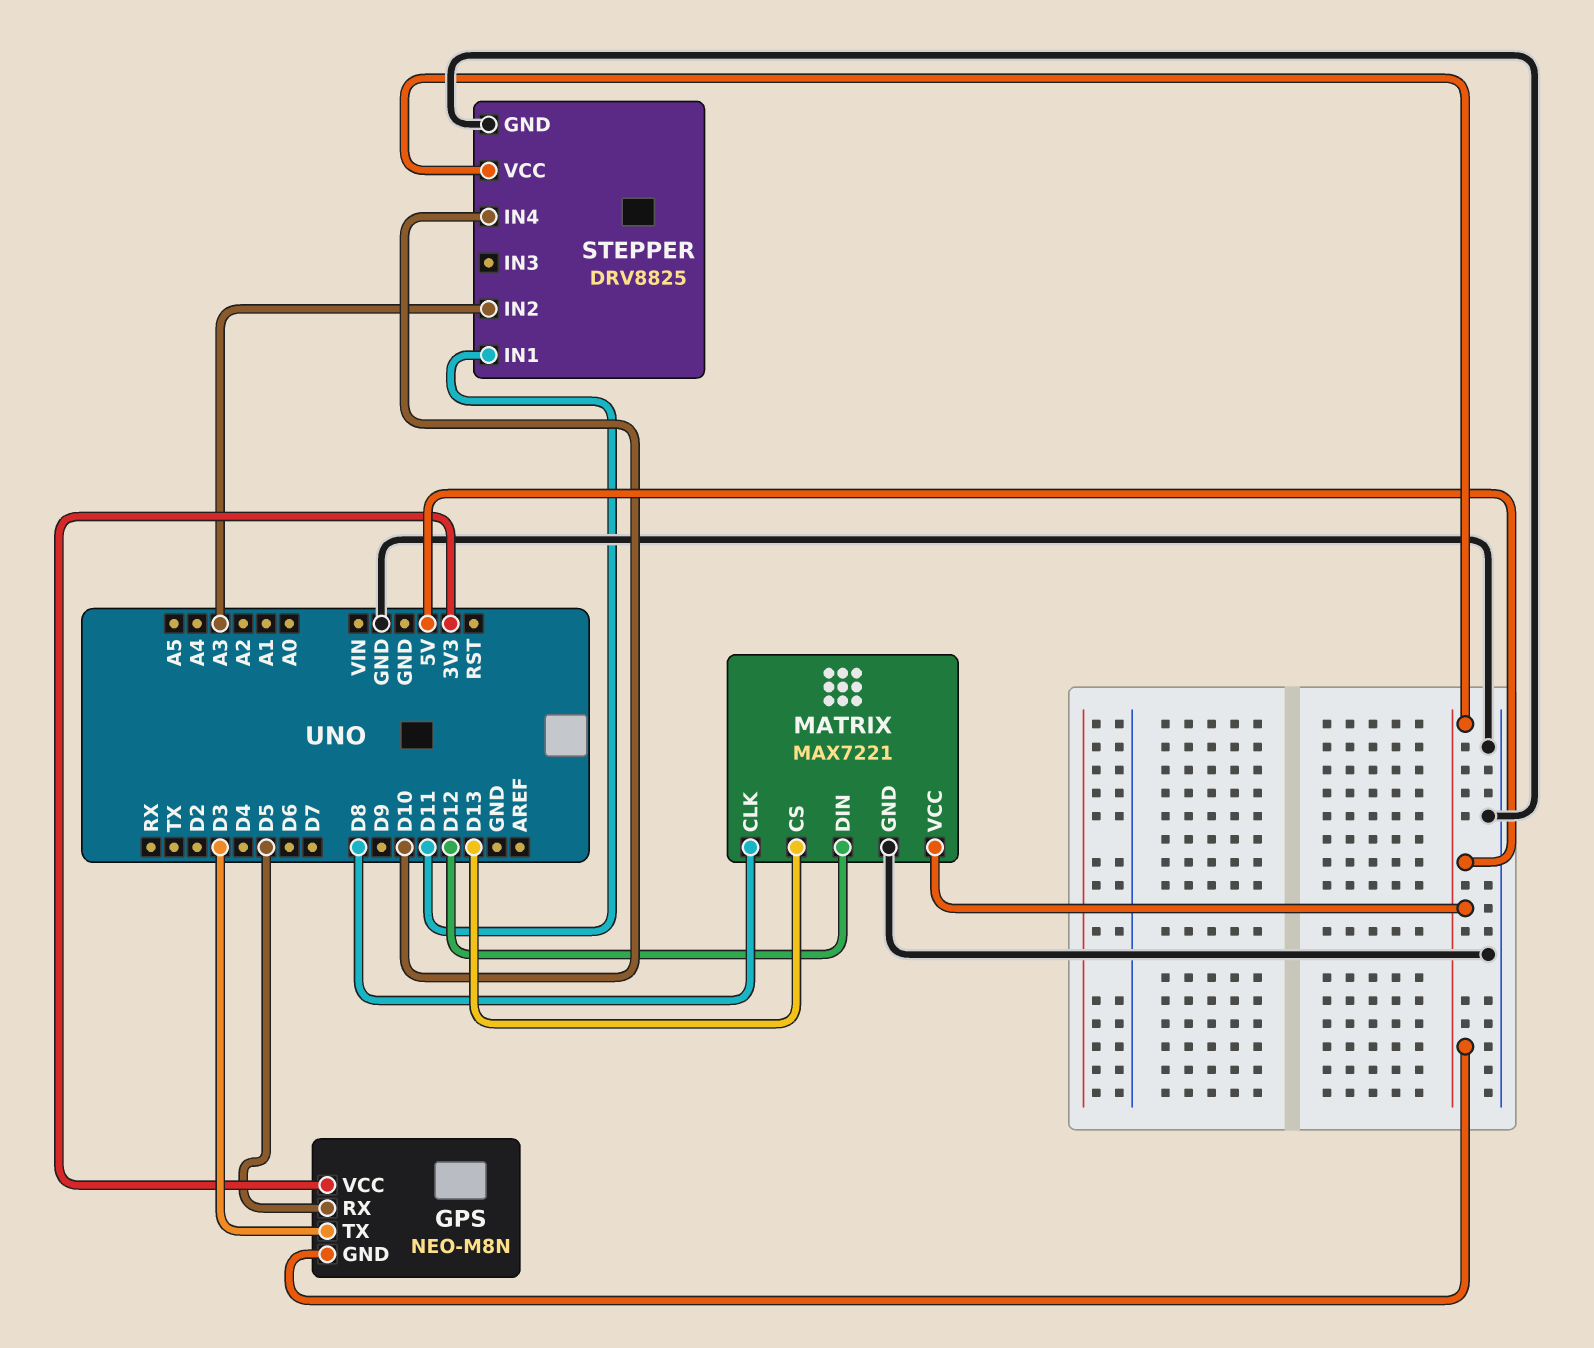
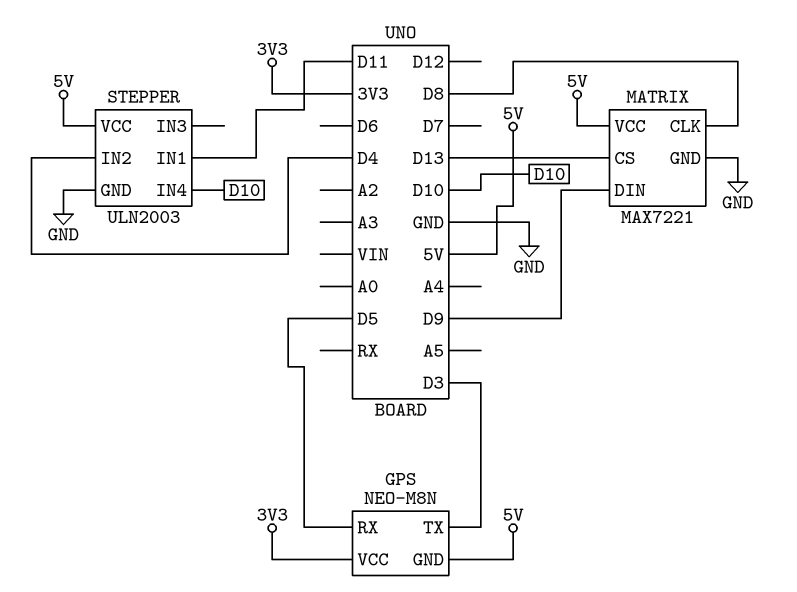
MATRIX pin DIN: D12 -> D9
STEPPER: DRV8825 -> ULN2003
STEPPER pin IN2: A3 -> D4

